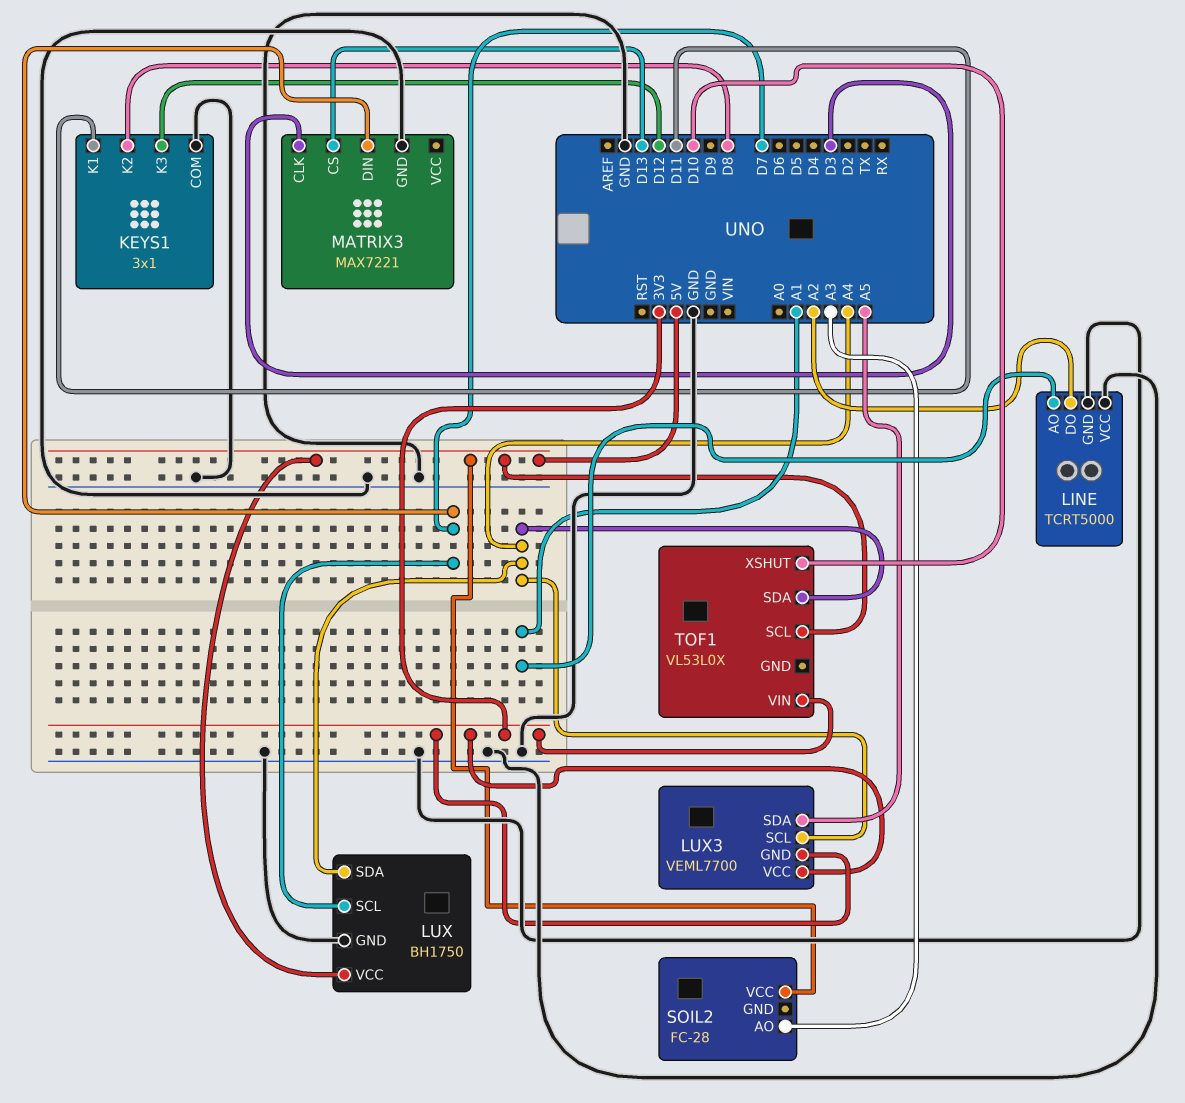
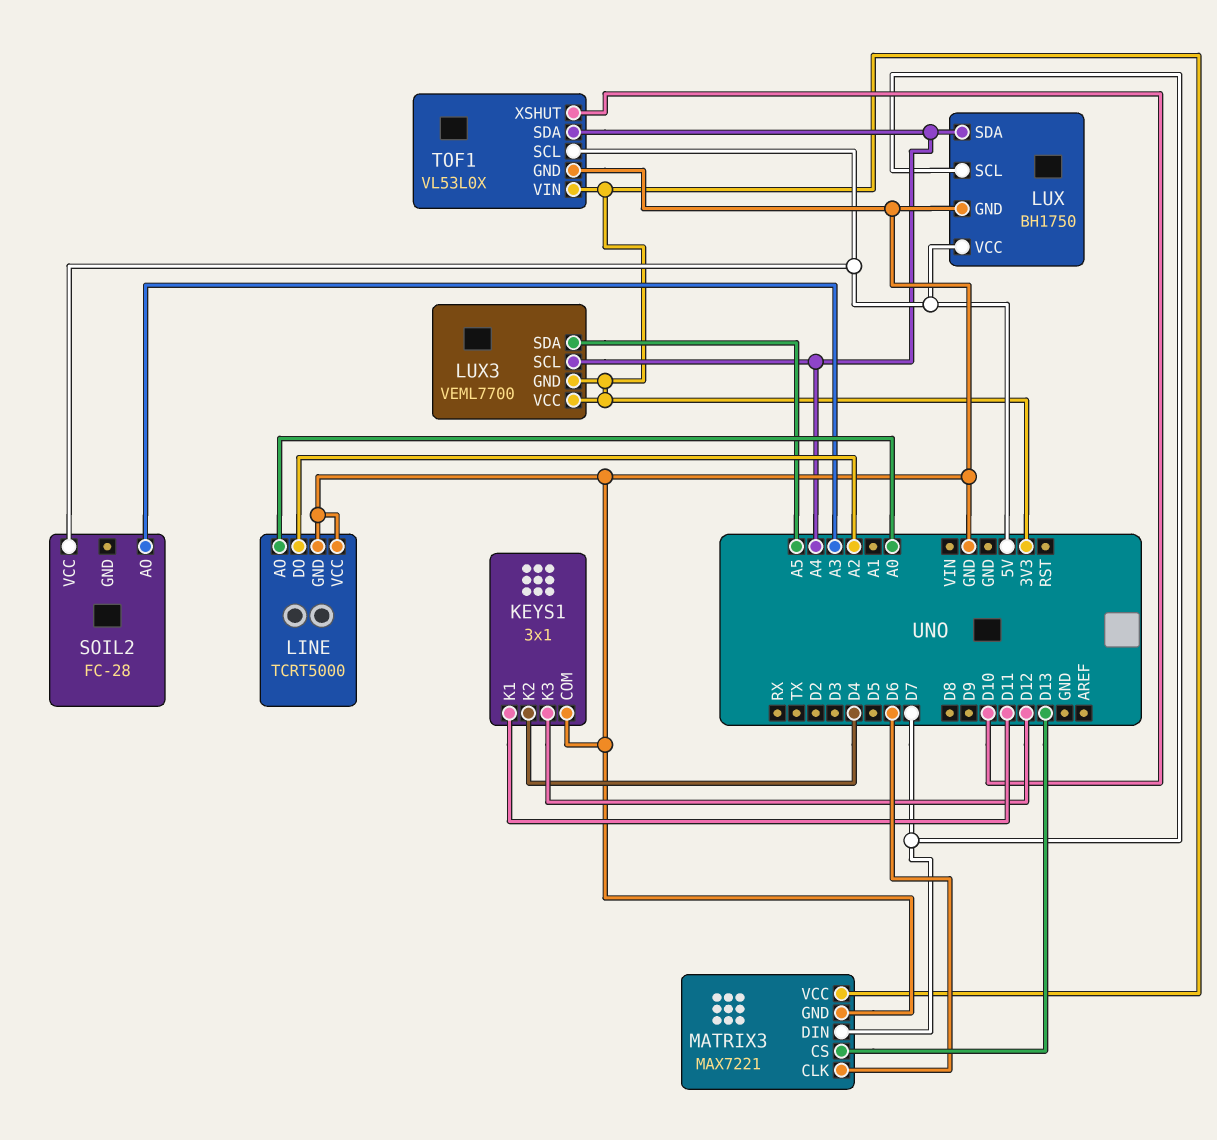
KEYS1 pin K2: D8 -> D4
LINE pin AO: A1 -> A0
MATRIX3 pin CLK: D3 -> D6
MATRIX3 pin VCC: none -> 3V3
TOF1 pin GND: none -> GND

